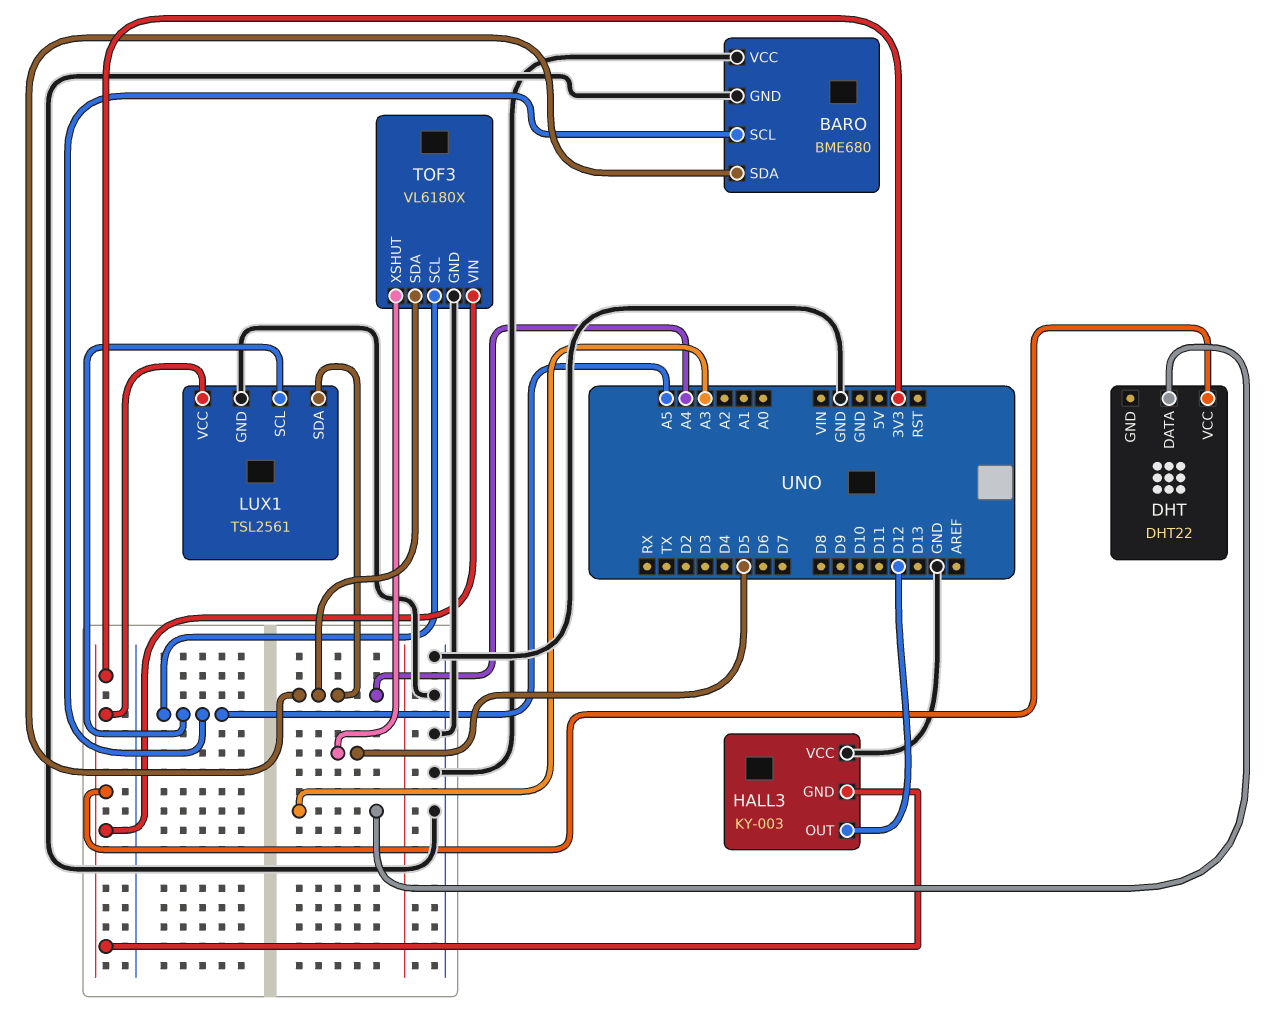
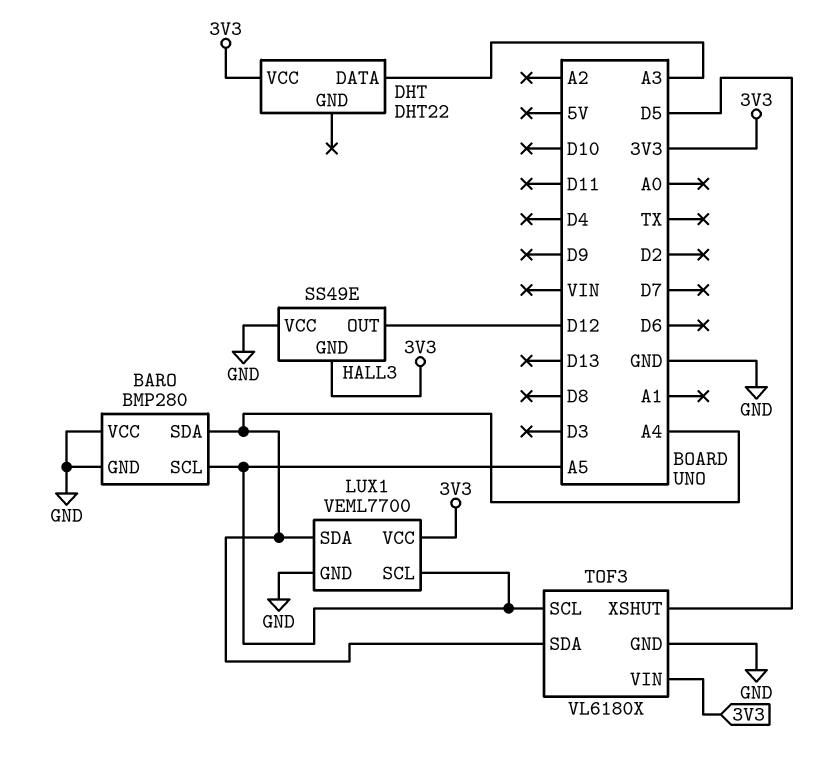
BARO: BME680 -> BMP280
HALL3: KY-003 -> SS49E
LUX1: TSL2561 -> VEML7700

